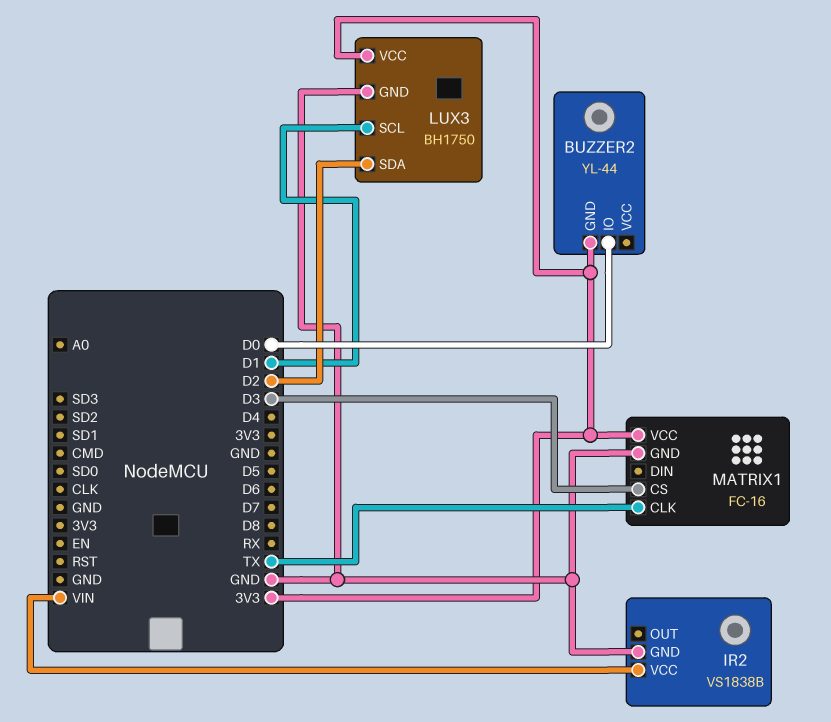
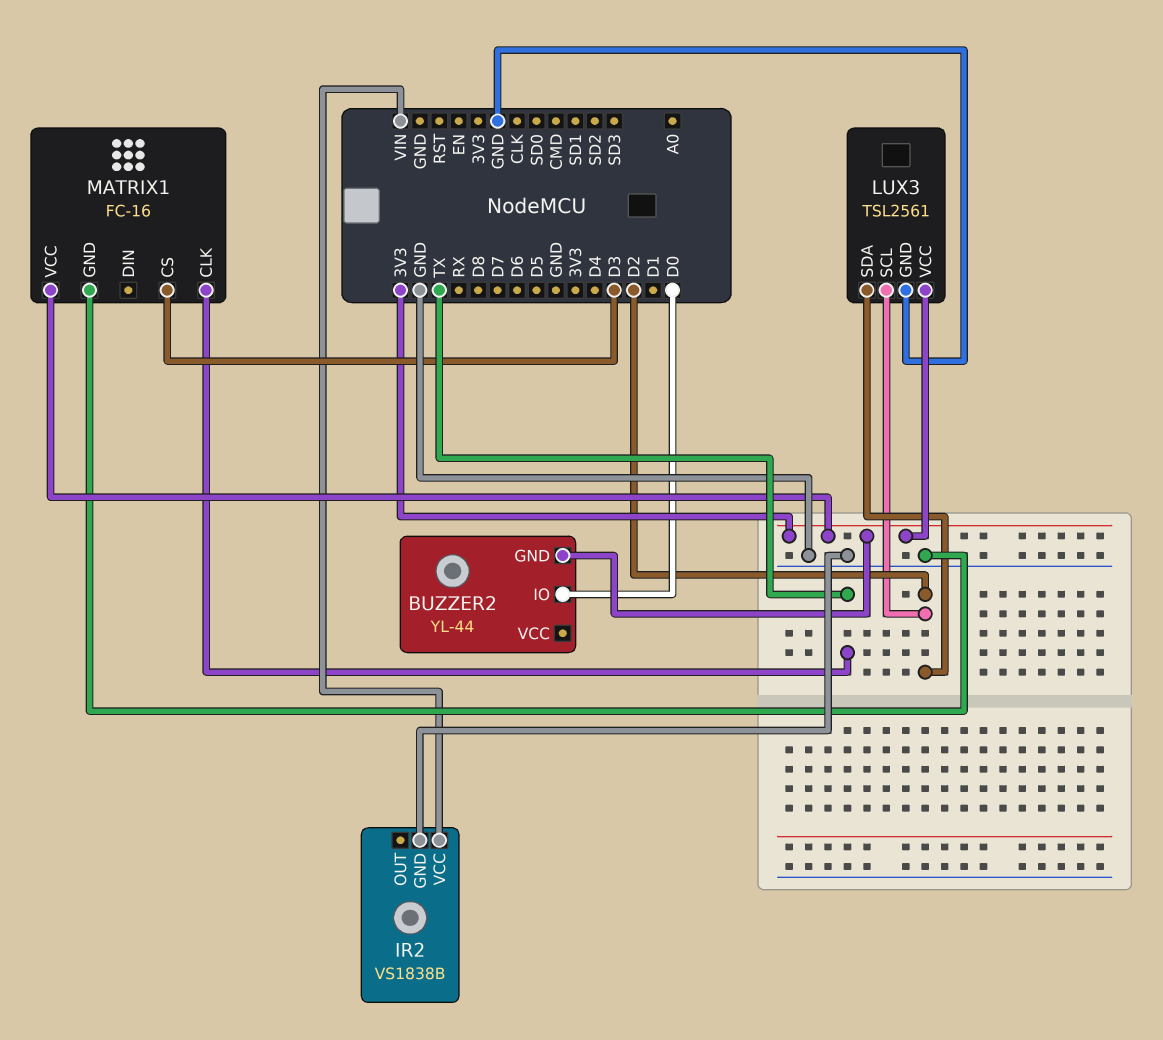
LUX3: BH1750 -> TSL2561
LUX3 pin SCL: D1 -> D2

